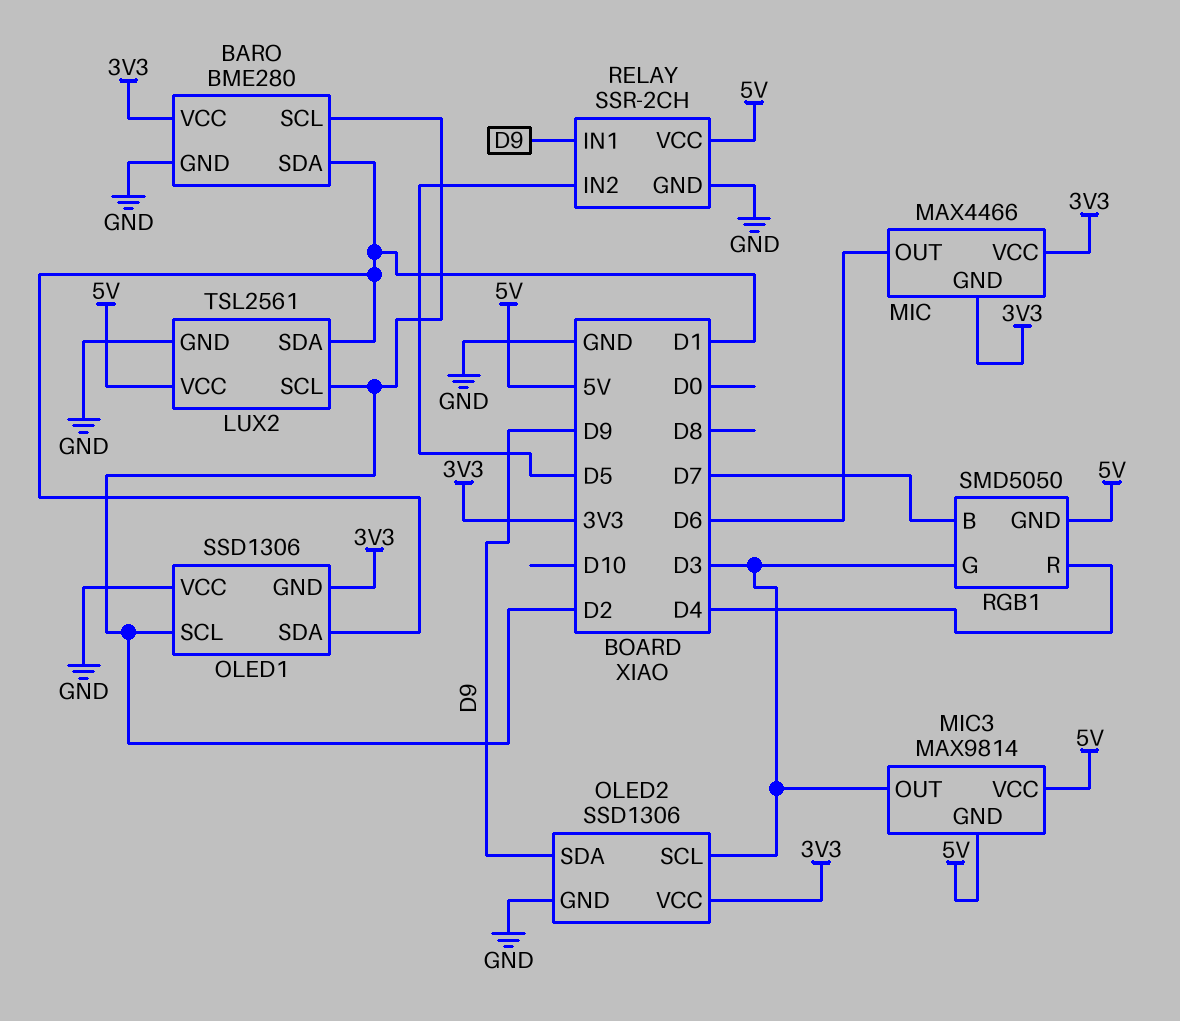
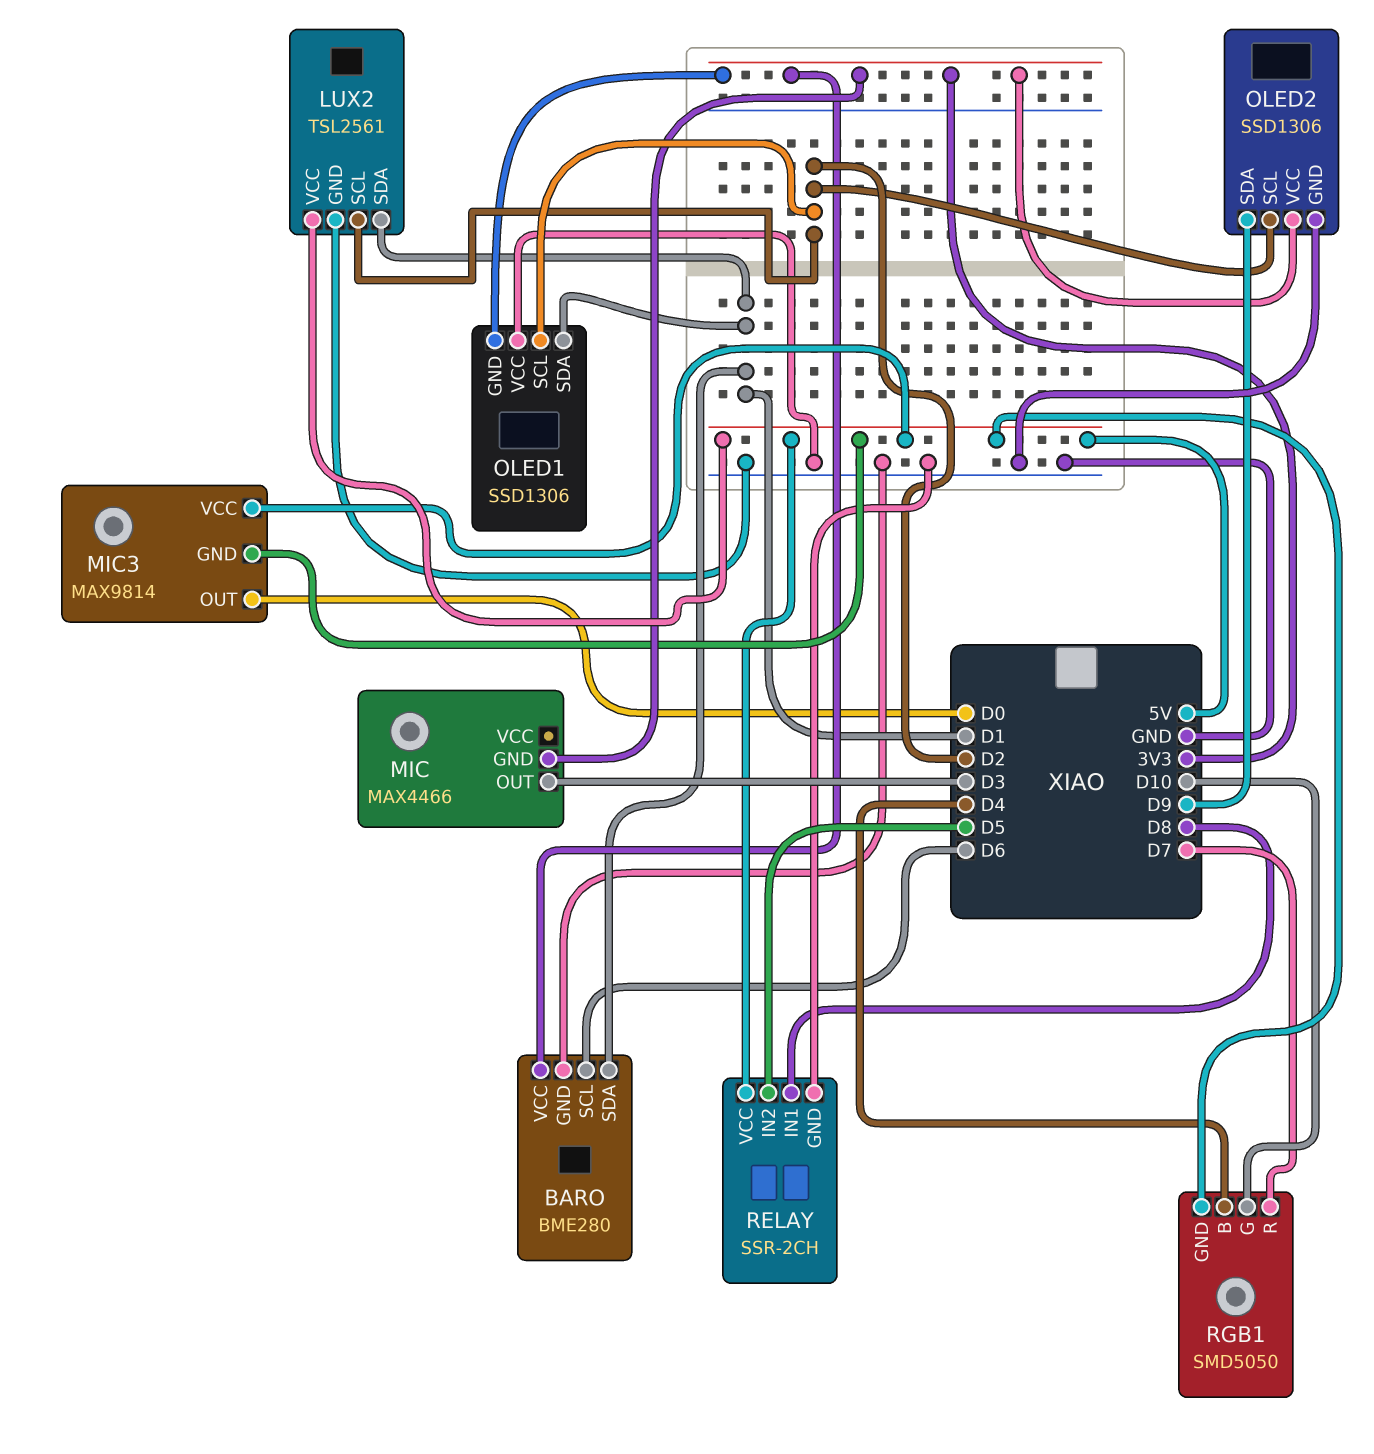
BARO pin SCL: D2 -> D6
MIC pin OUT: D6 -> D3
MIC pin VCC: 3V3 -> none
MIC3 pin OUT: D3 -> D0
OLED2 pin SCL: D3 -> D2
RELAY pin IN1: D9 -> D8
RGB1 pin B: D7 -> D4
RGB1 pin G: D3 -> D10
RGB1 pin R: D4 -> D7

